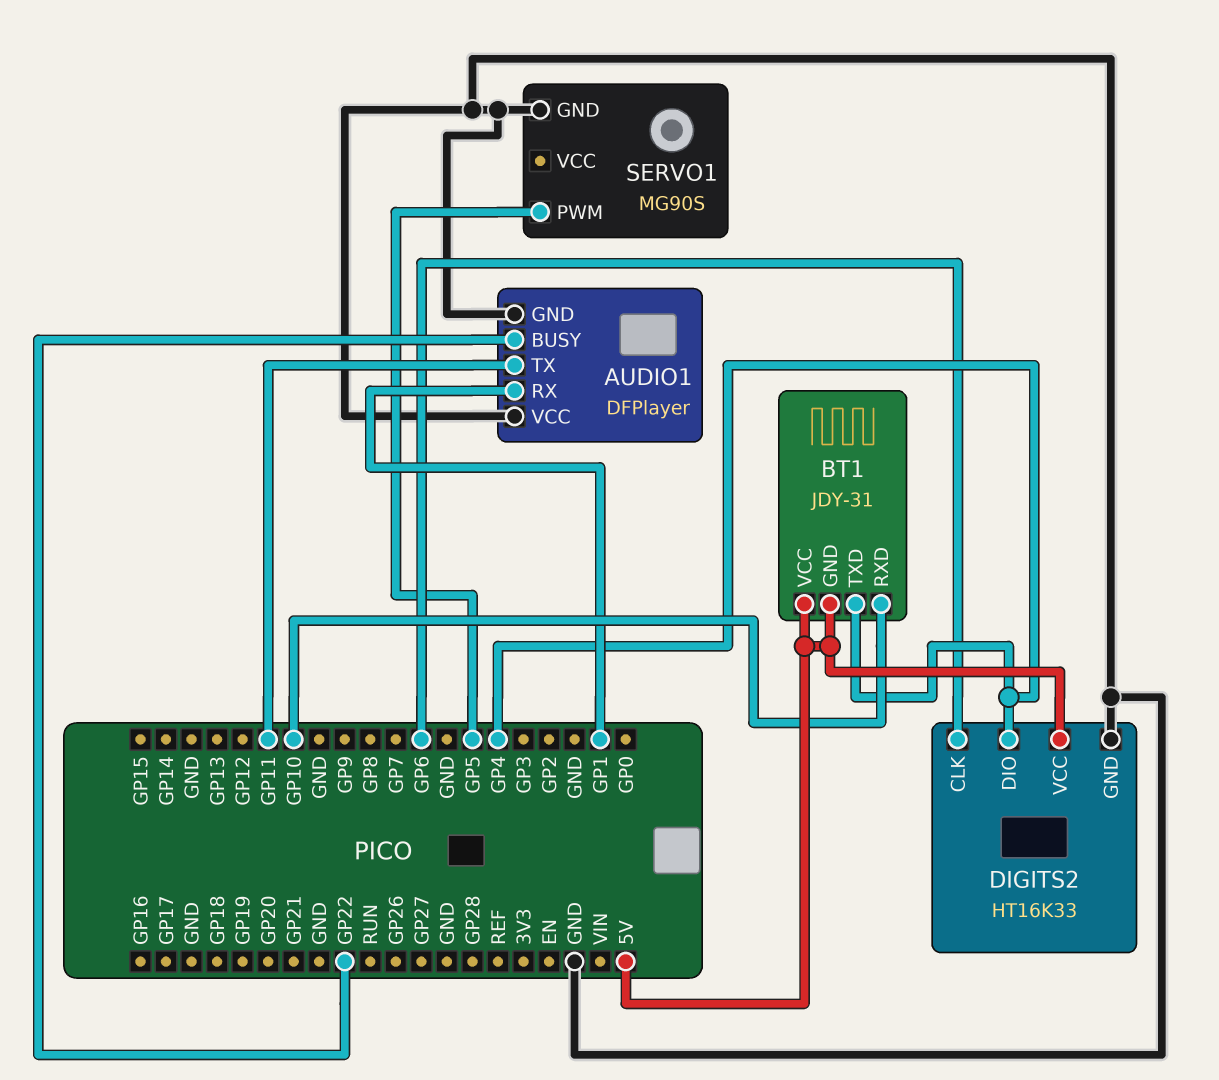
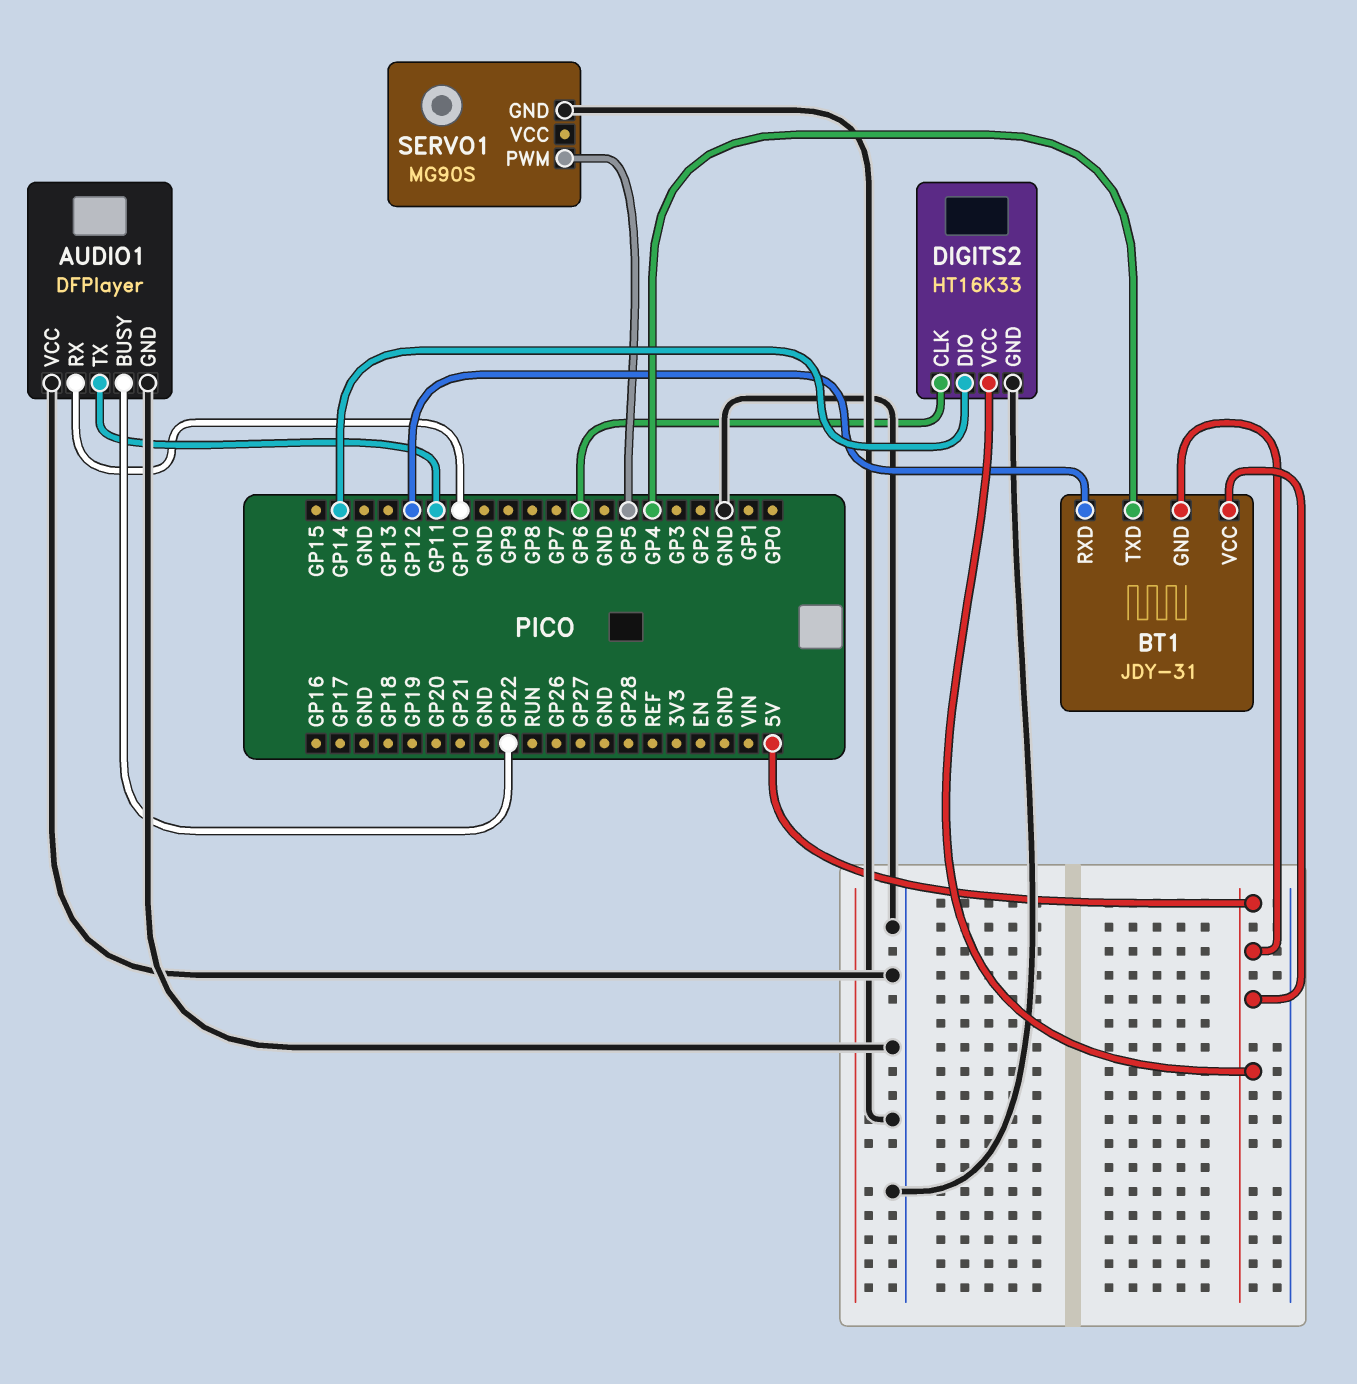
AUDIO1 pin RX: GP1 -> GP10
BT1 pin RXD: GP10 -> GP12
DIGITS2 pin DIO: GP4 -> GP14

